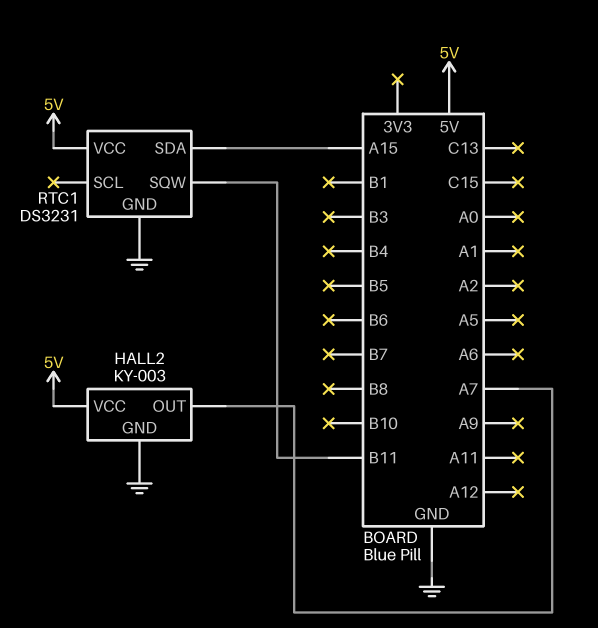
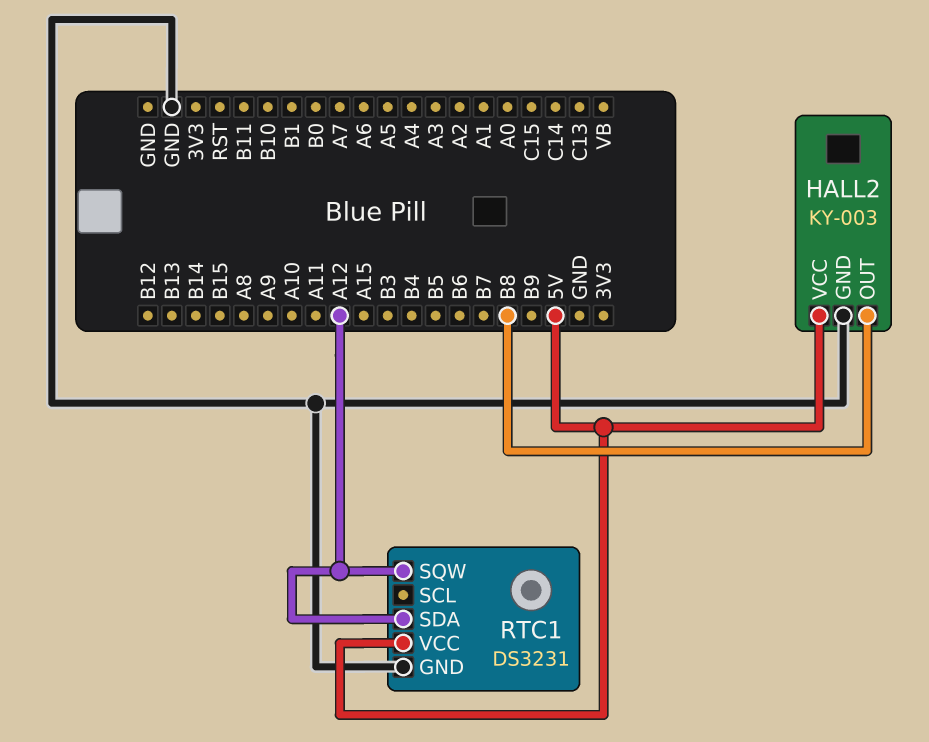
HALL2 pin OUT: A7 -> B8
RTC1 pin SDA: A15 -> A12
RTC1 pin SQW: B11 -> A12

